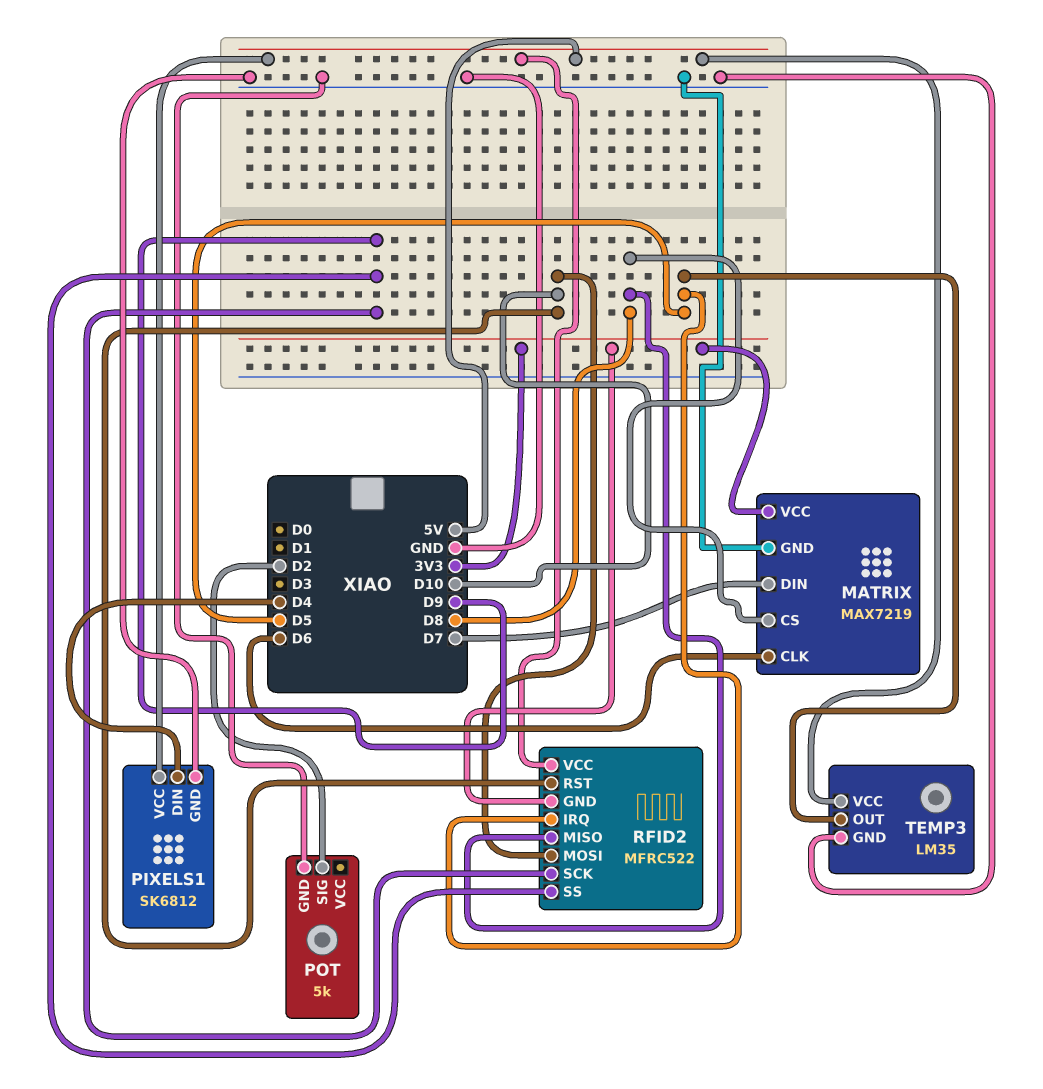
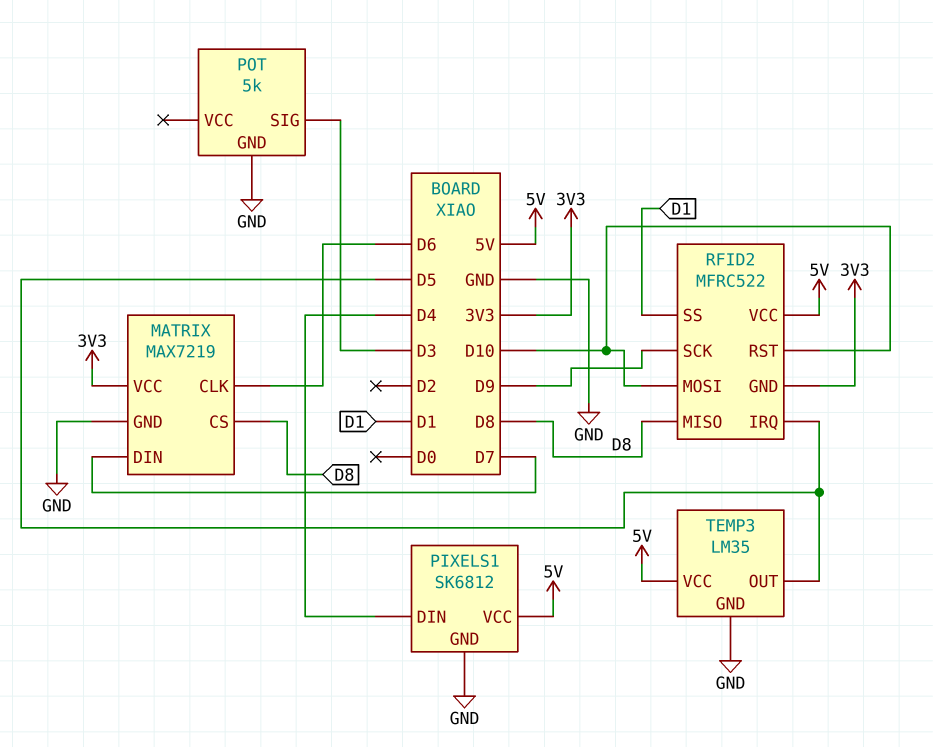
POT pin SIG: D2 -> D3
RFID2 pin SS: D9 -> D1

